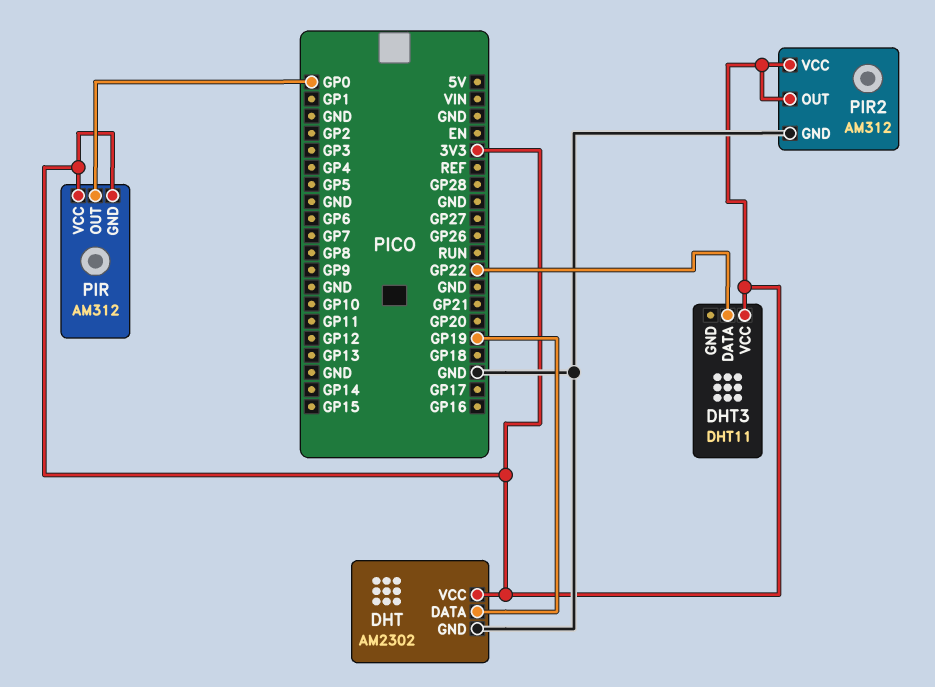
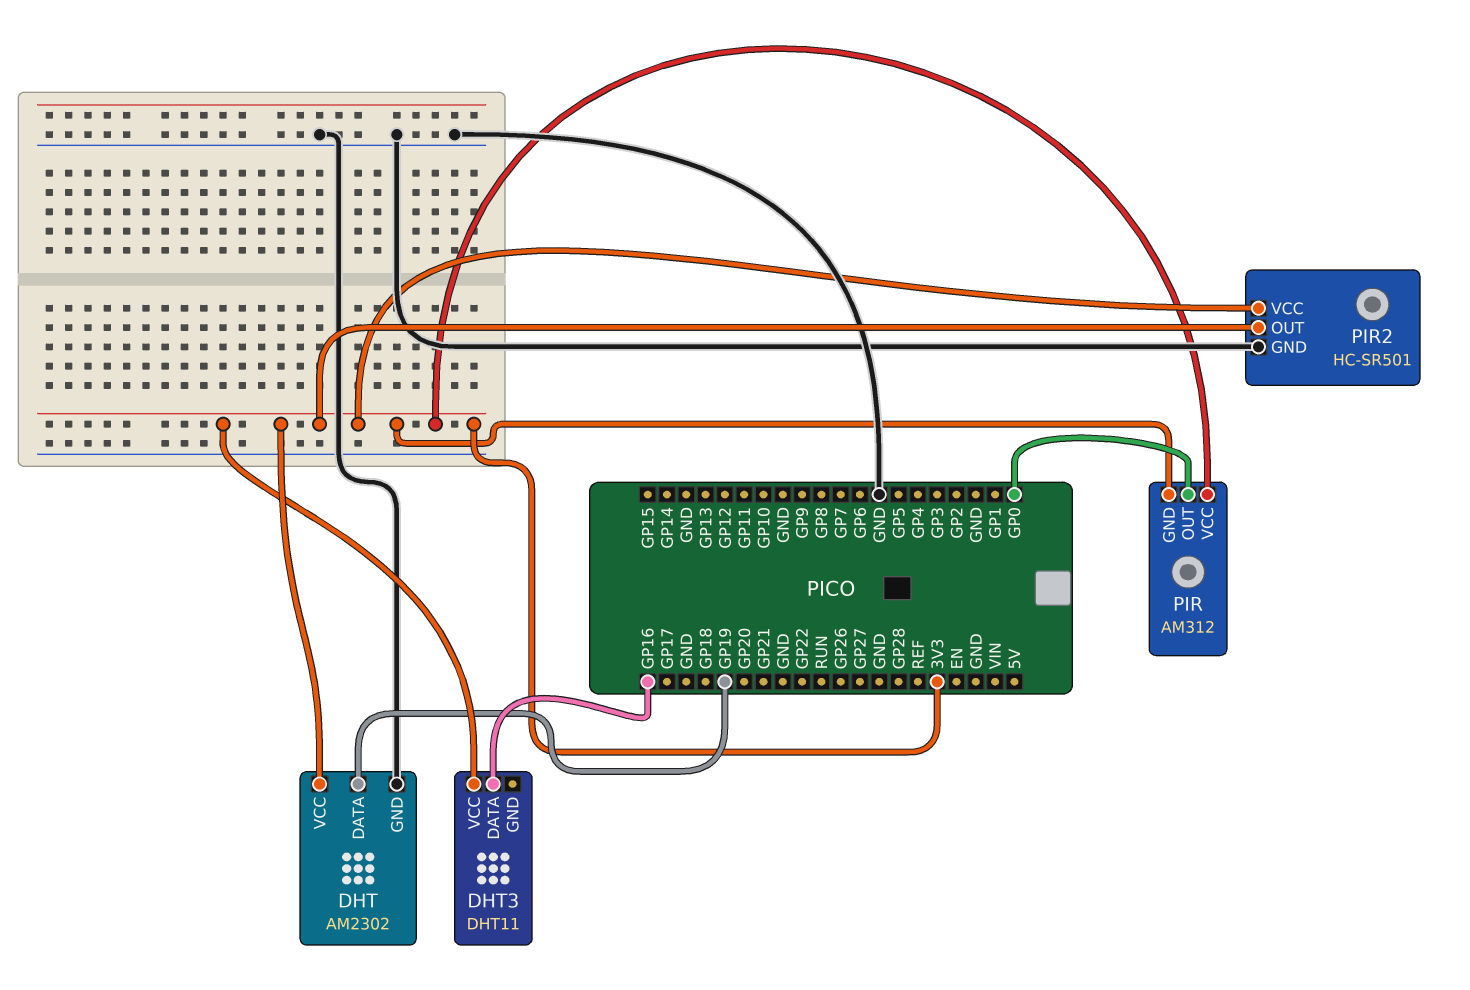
DHT3 pin DATA: GP22 -> GP16
PIR2: AM312 -> HC-SR501

